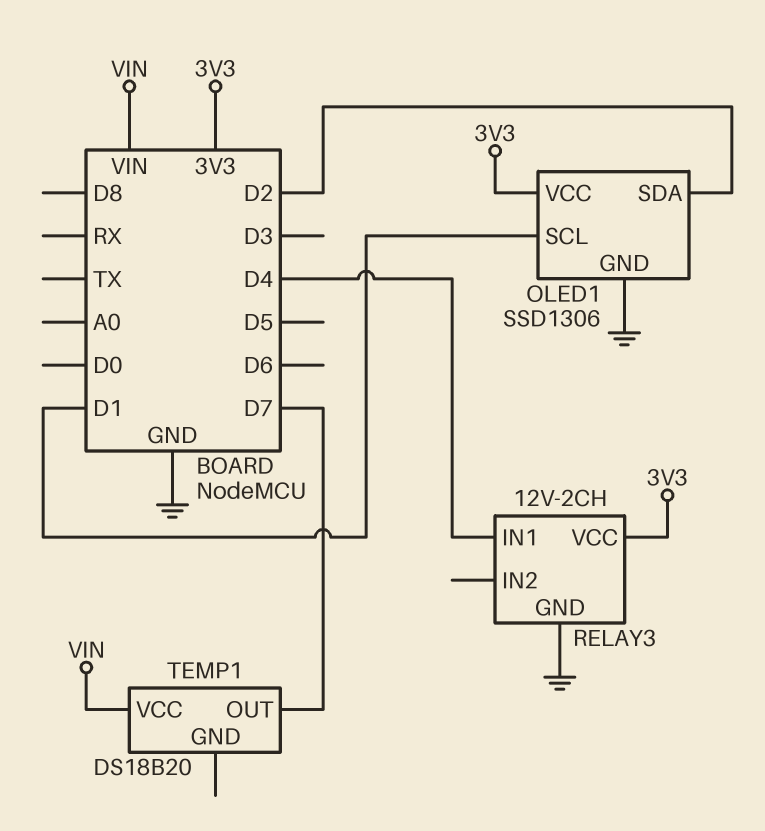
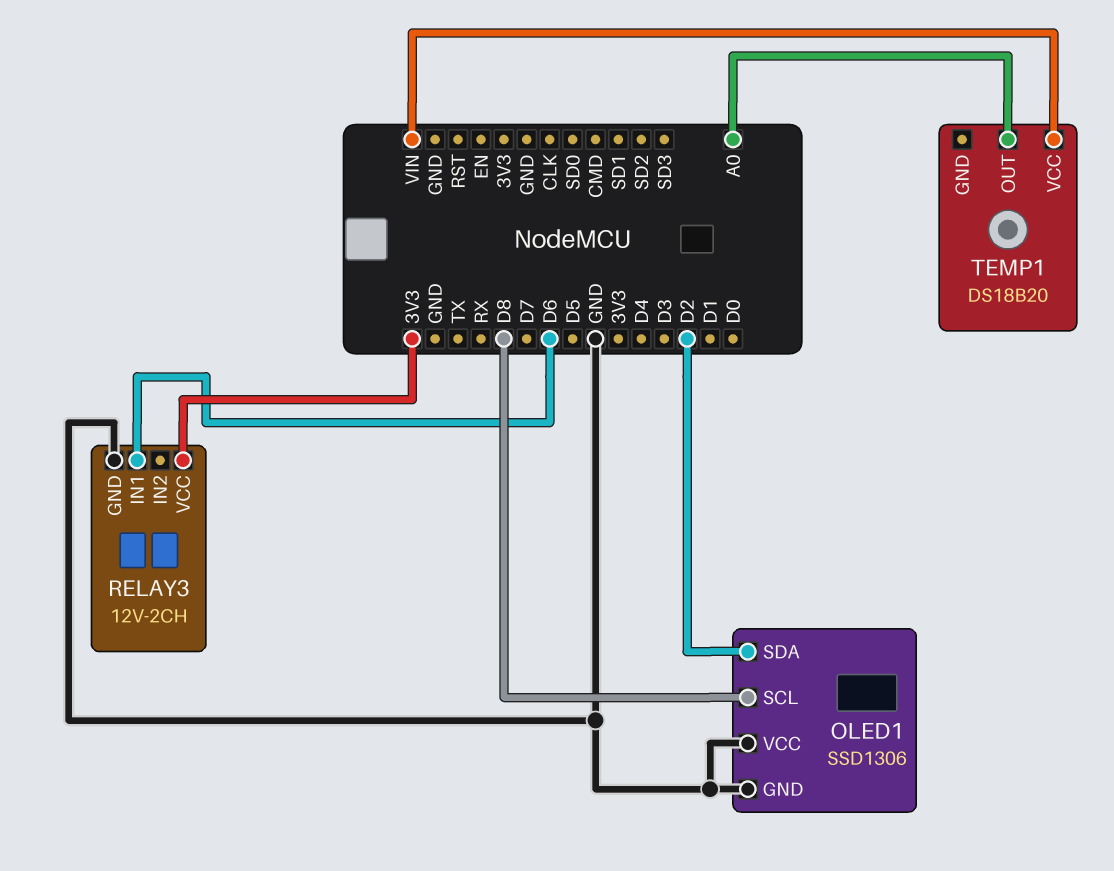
OLED1 pin SCL: D1 -> D8
OLED1 pin VCC: 3V3 -> GND
RELAY3 pin IN1: D4 -> D6
TEMP1 pin OUT: D7 -> A0

